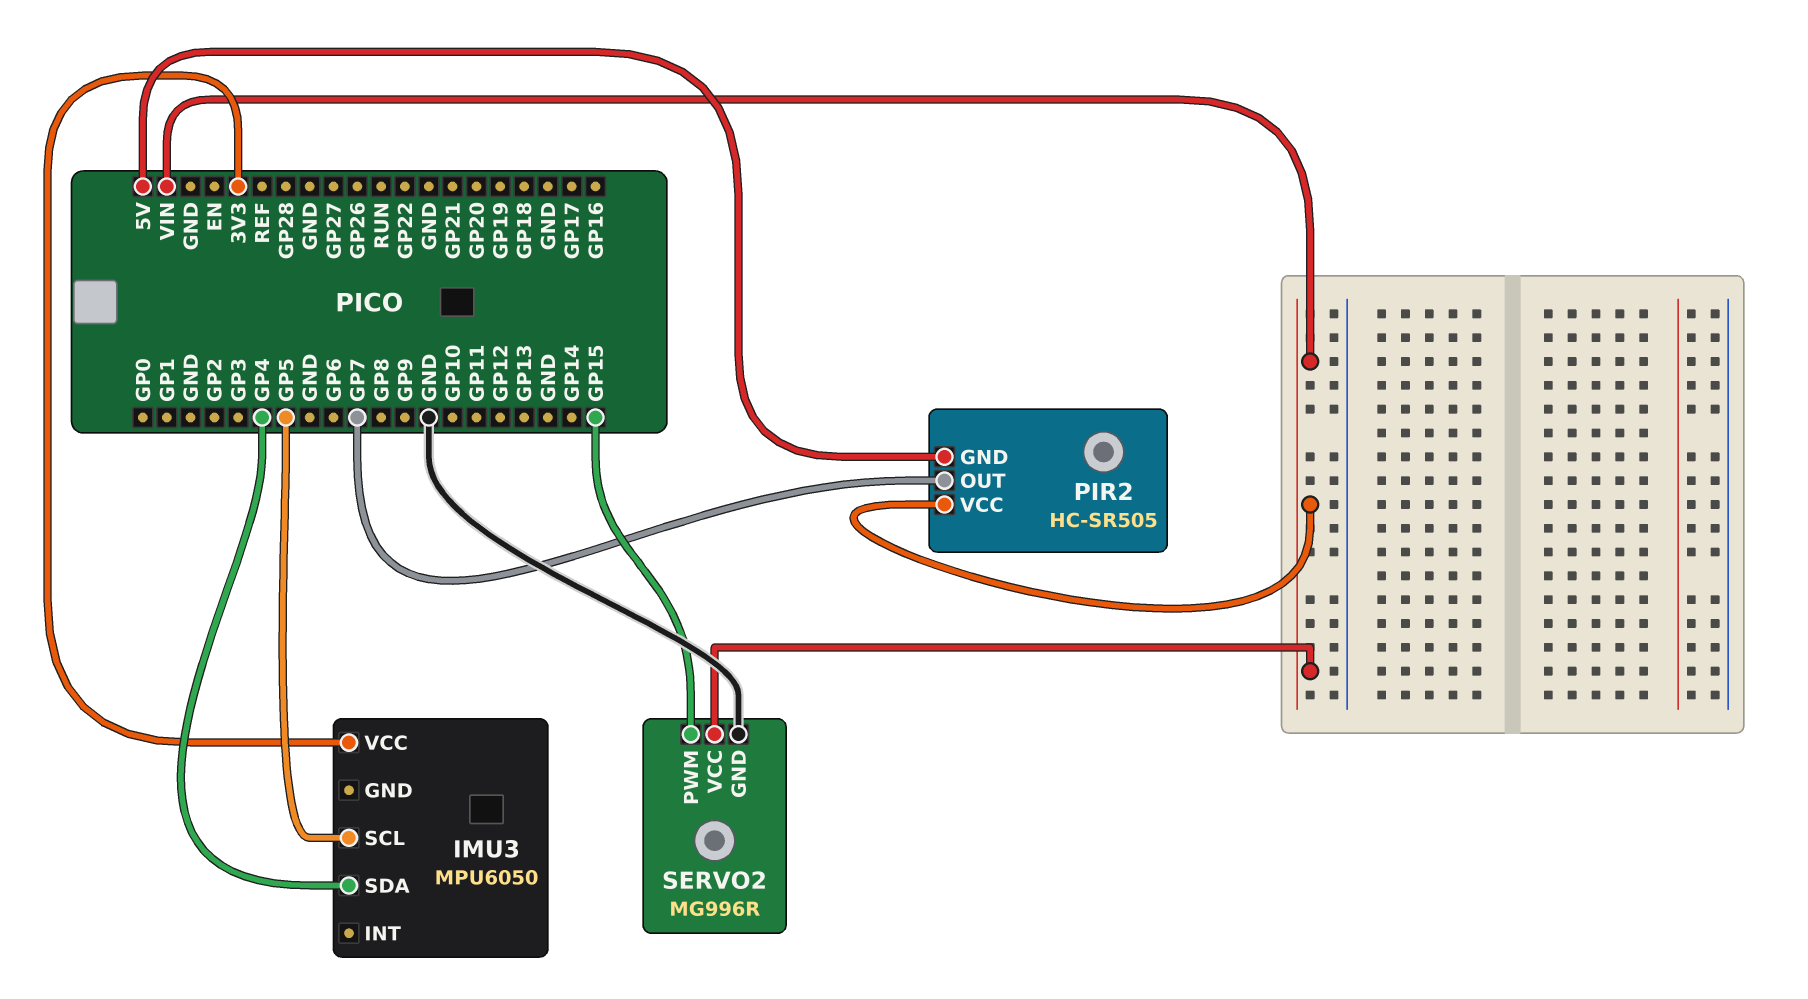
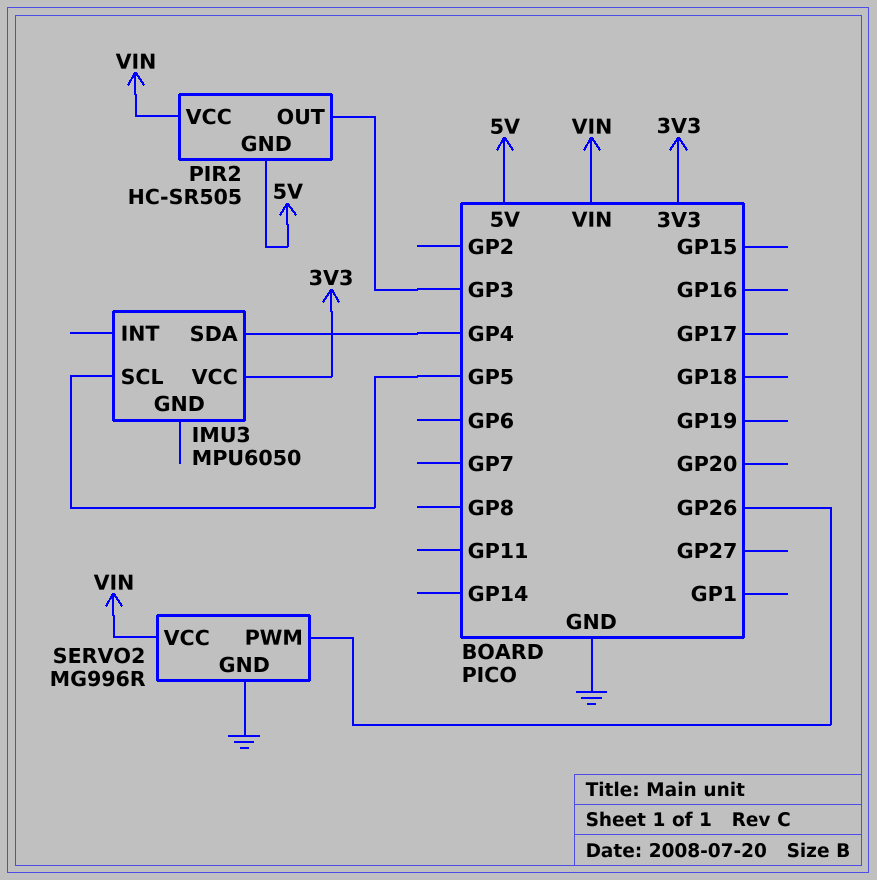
PIR2 pin OUT: GP7 -> GP3
SERVO2 pin PWM: GP15 -> GP26

